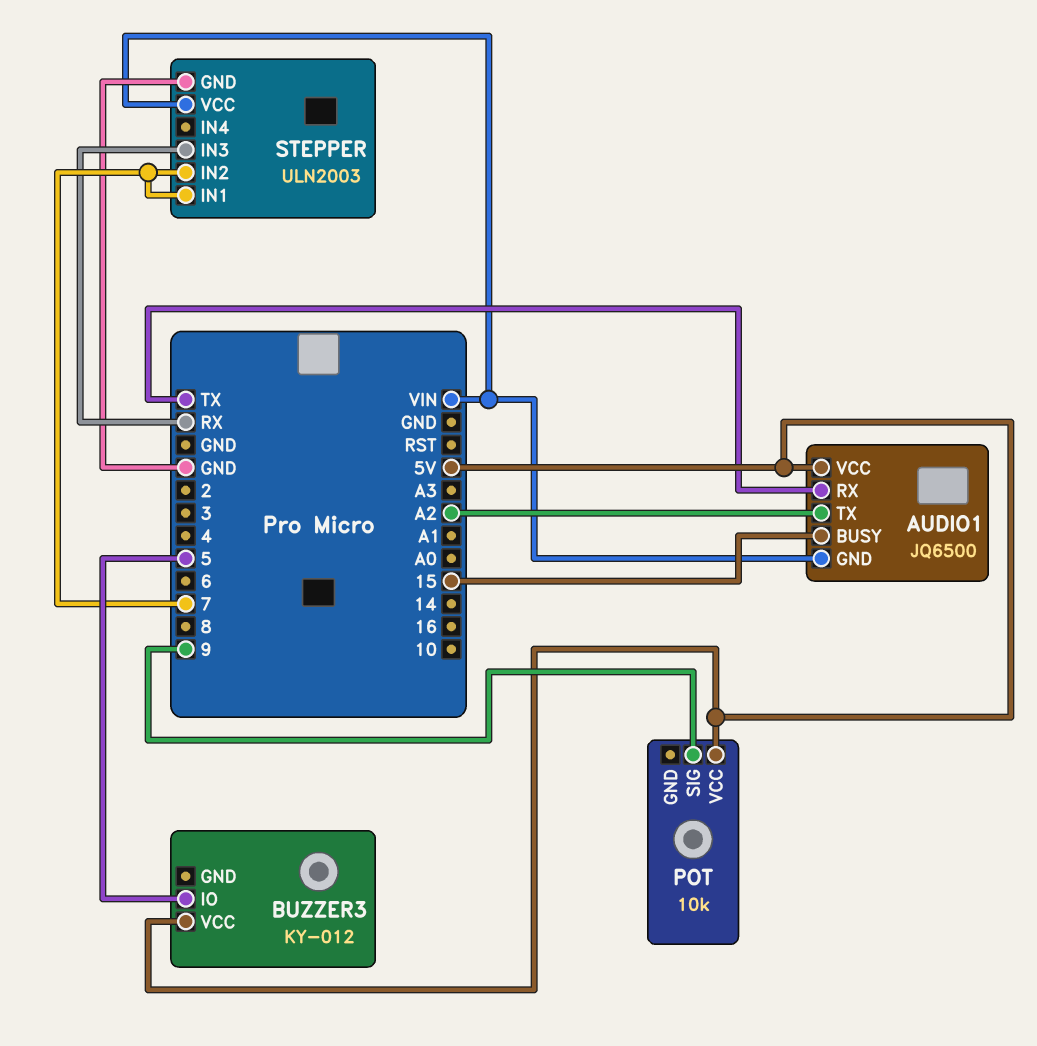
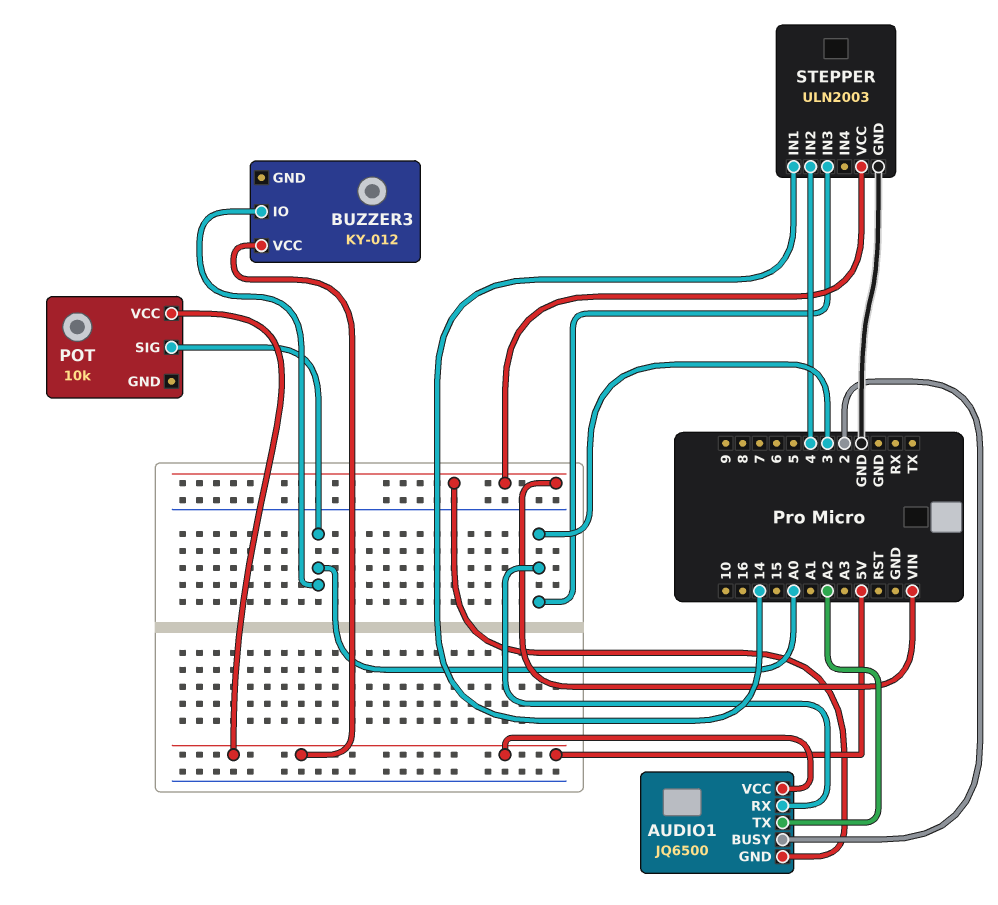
AUDIO1 pin BUSY: 15 -> 2
AUDIO1 pin RX: TX -> 3
BUZZER3 pin IO: 5 -> A0
POT pin SIG: 9 -> A0
STEPPER pin IN1: 7 -> 14
STEPPER pin IN2: 7 -> 4
STEPPER pin IN3: RX -> 3

